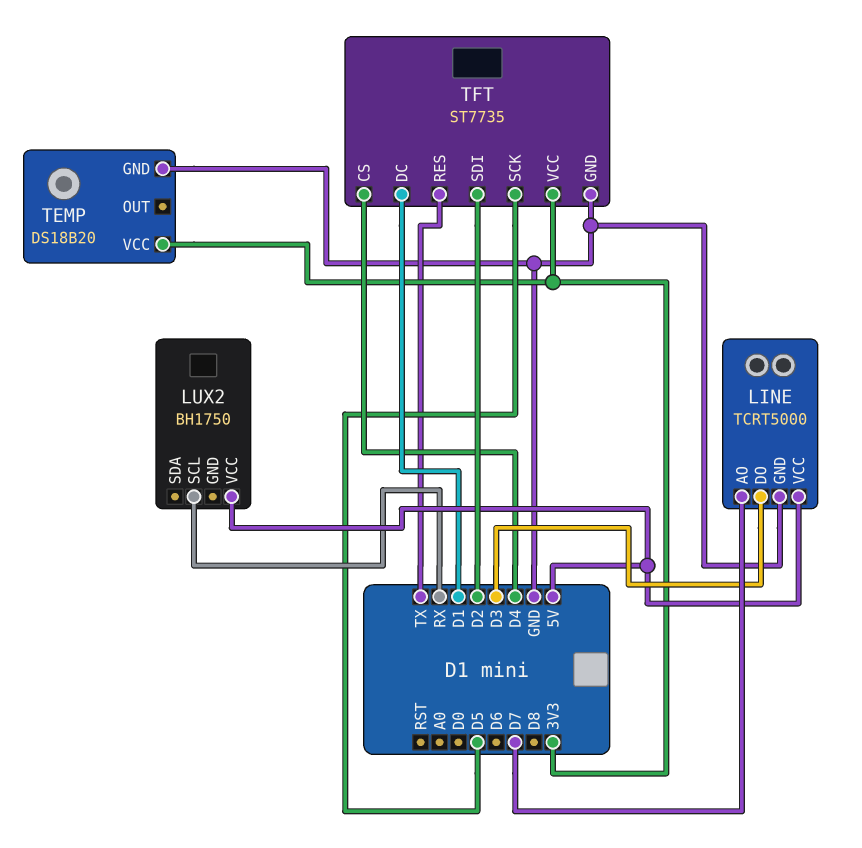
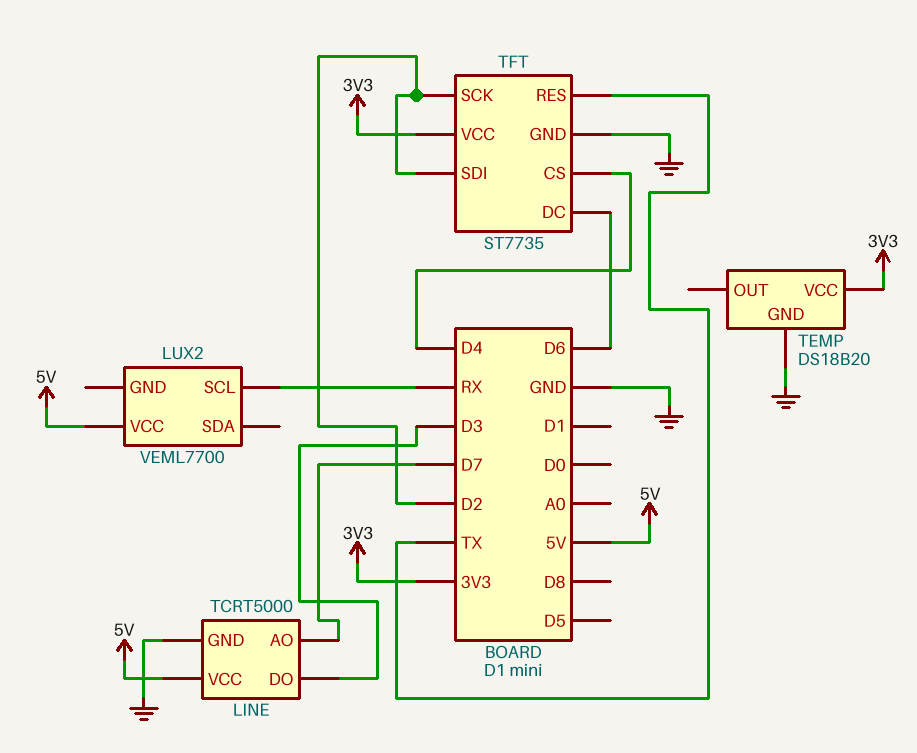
LUX2: BH1750 -> VEML7700
TFT pin DC: D1 -> D6
TFT pin SCK: D5 -> D2

